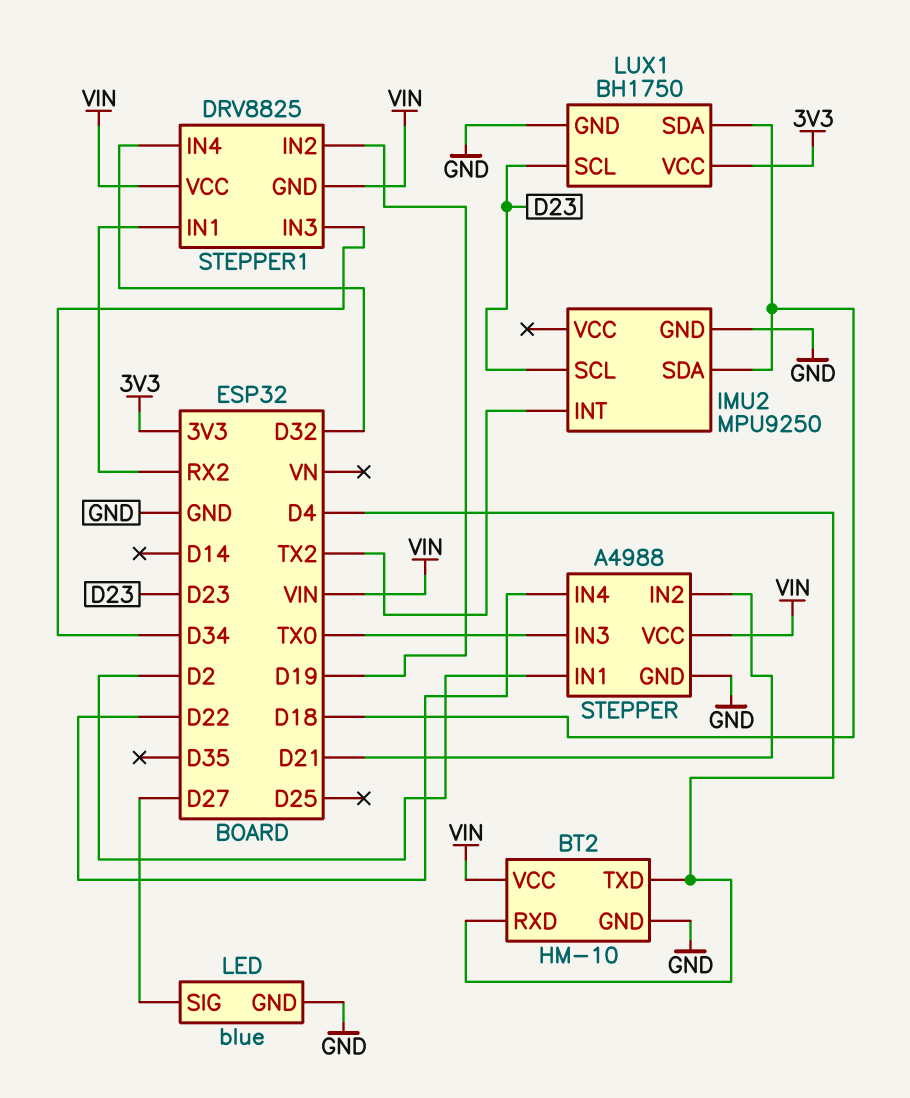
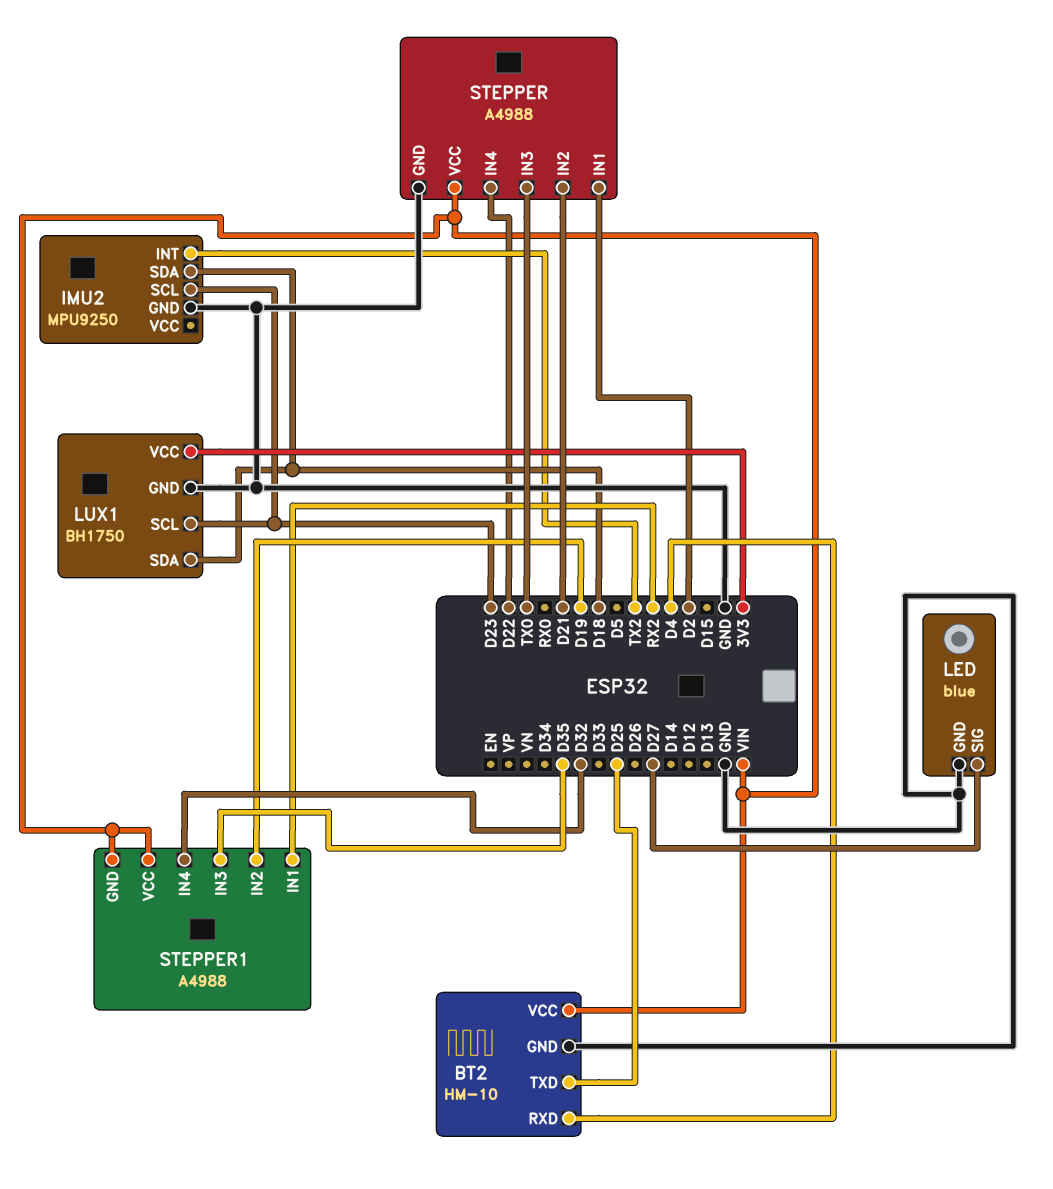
BT2 pin TXD: D4 -> D25
STEPPER1: DRV8825 -> A4988
STEPPER1 pin IN3: D34 -> D35

